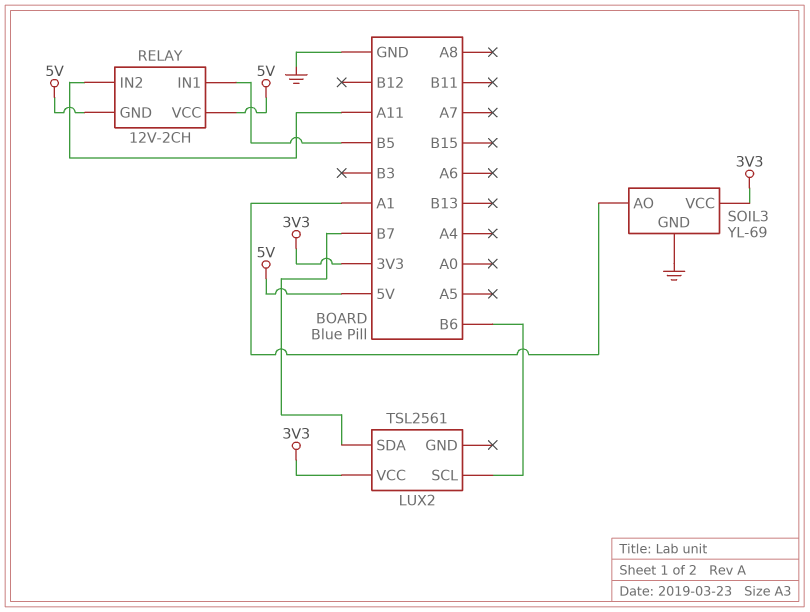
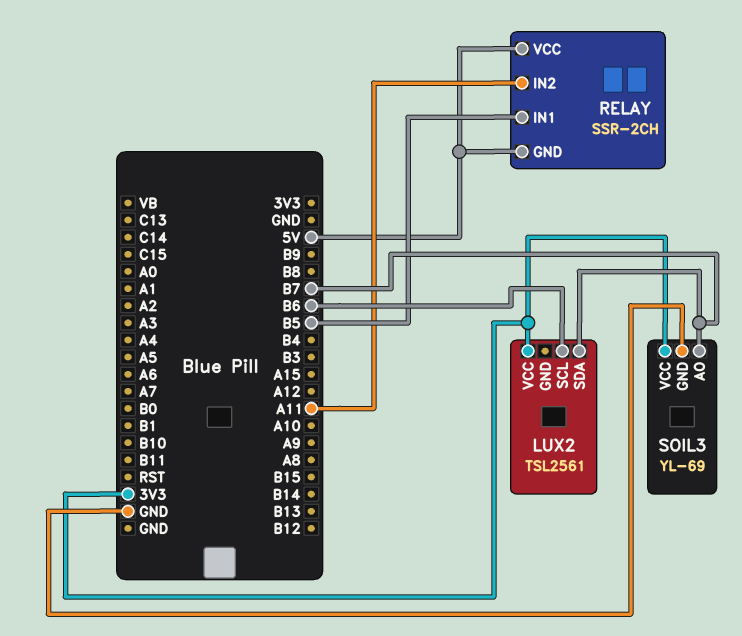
RELAY: 12V-2CH -> SSR-2CH
SOIL3 pin AO: A1 -> B7

